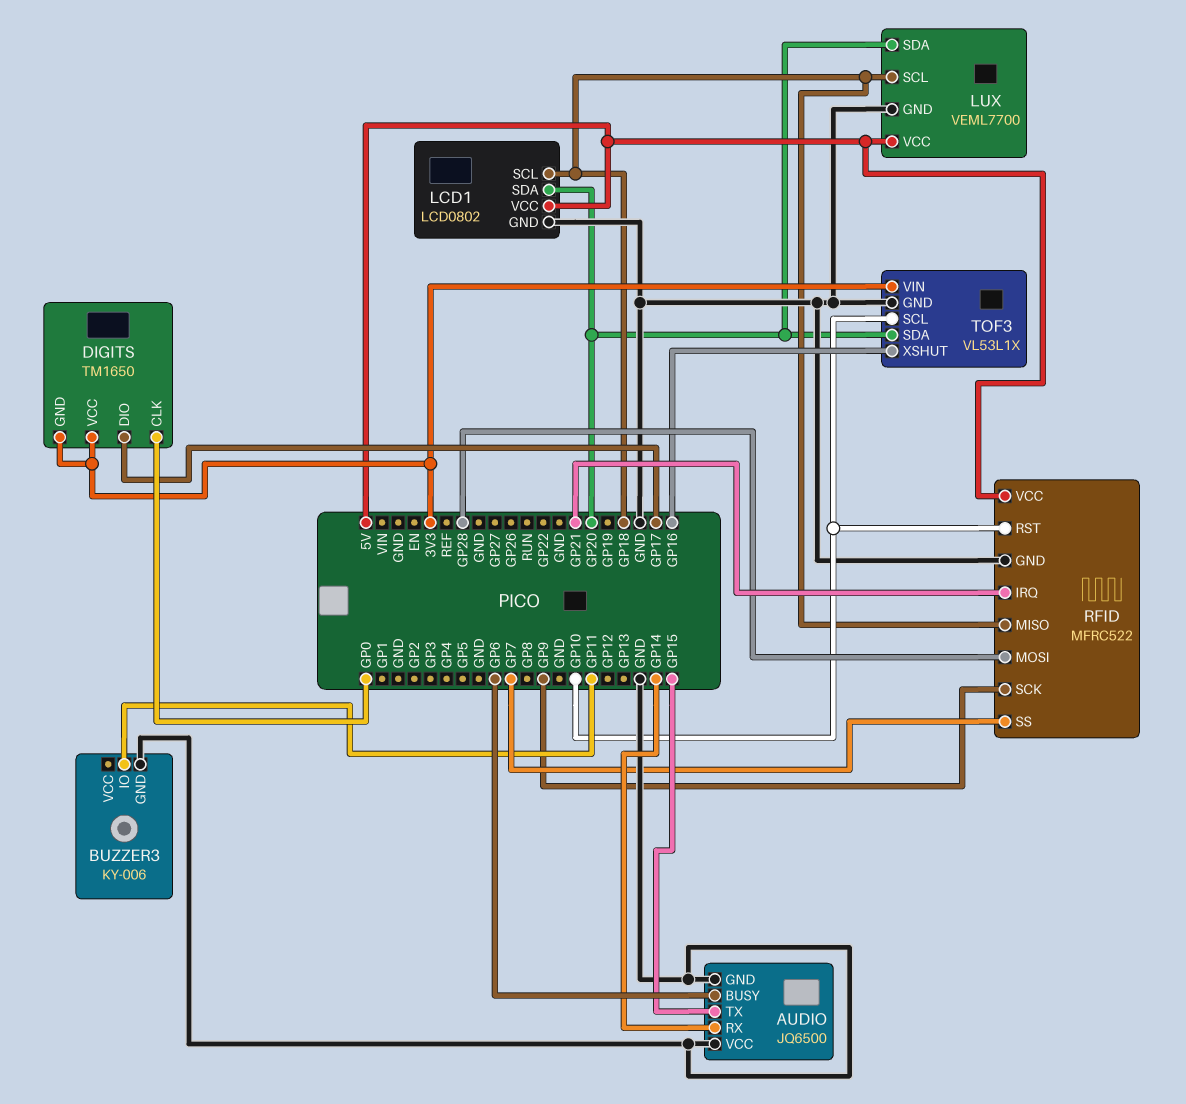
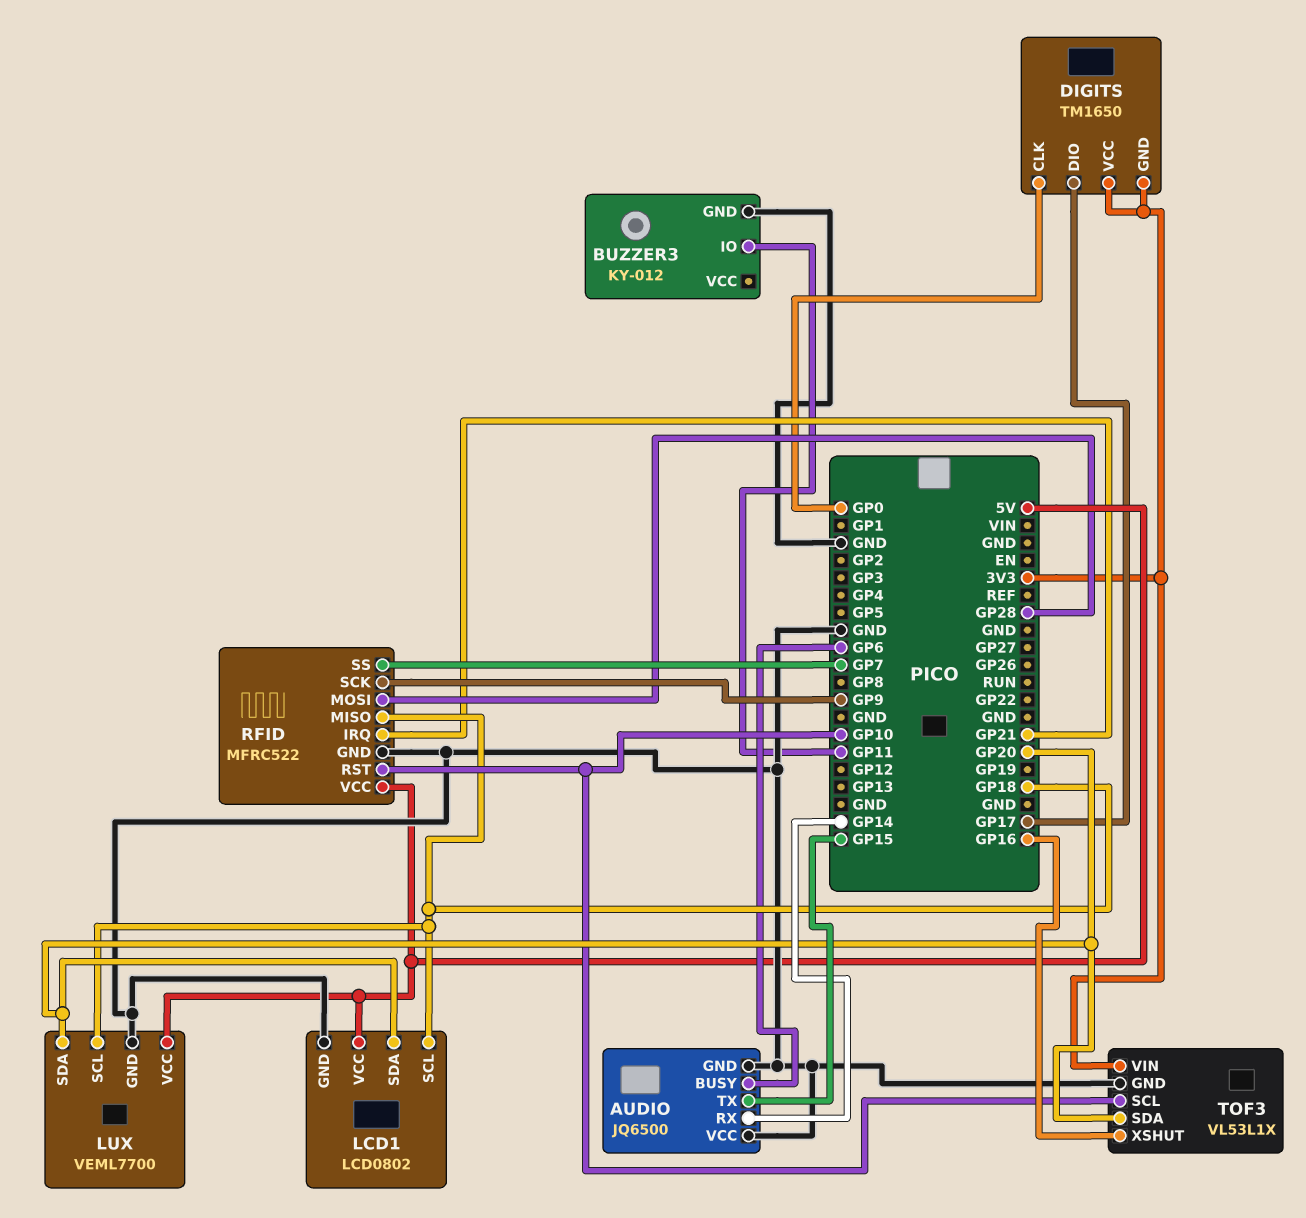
BUZZER3: KY-006 -> KY-012

